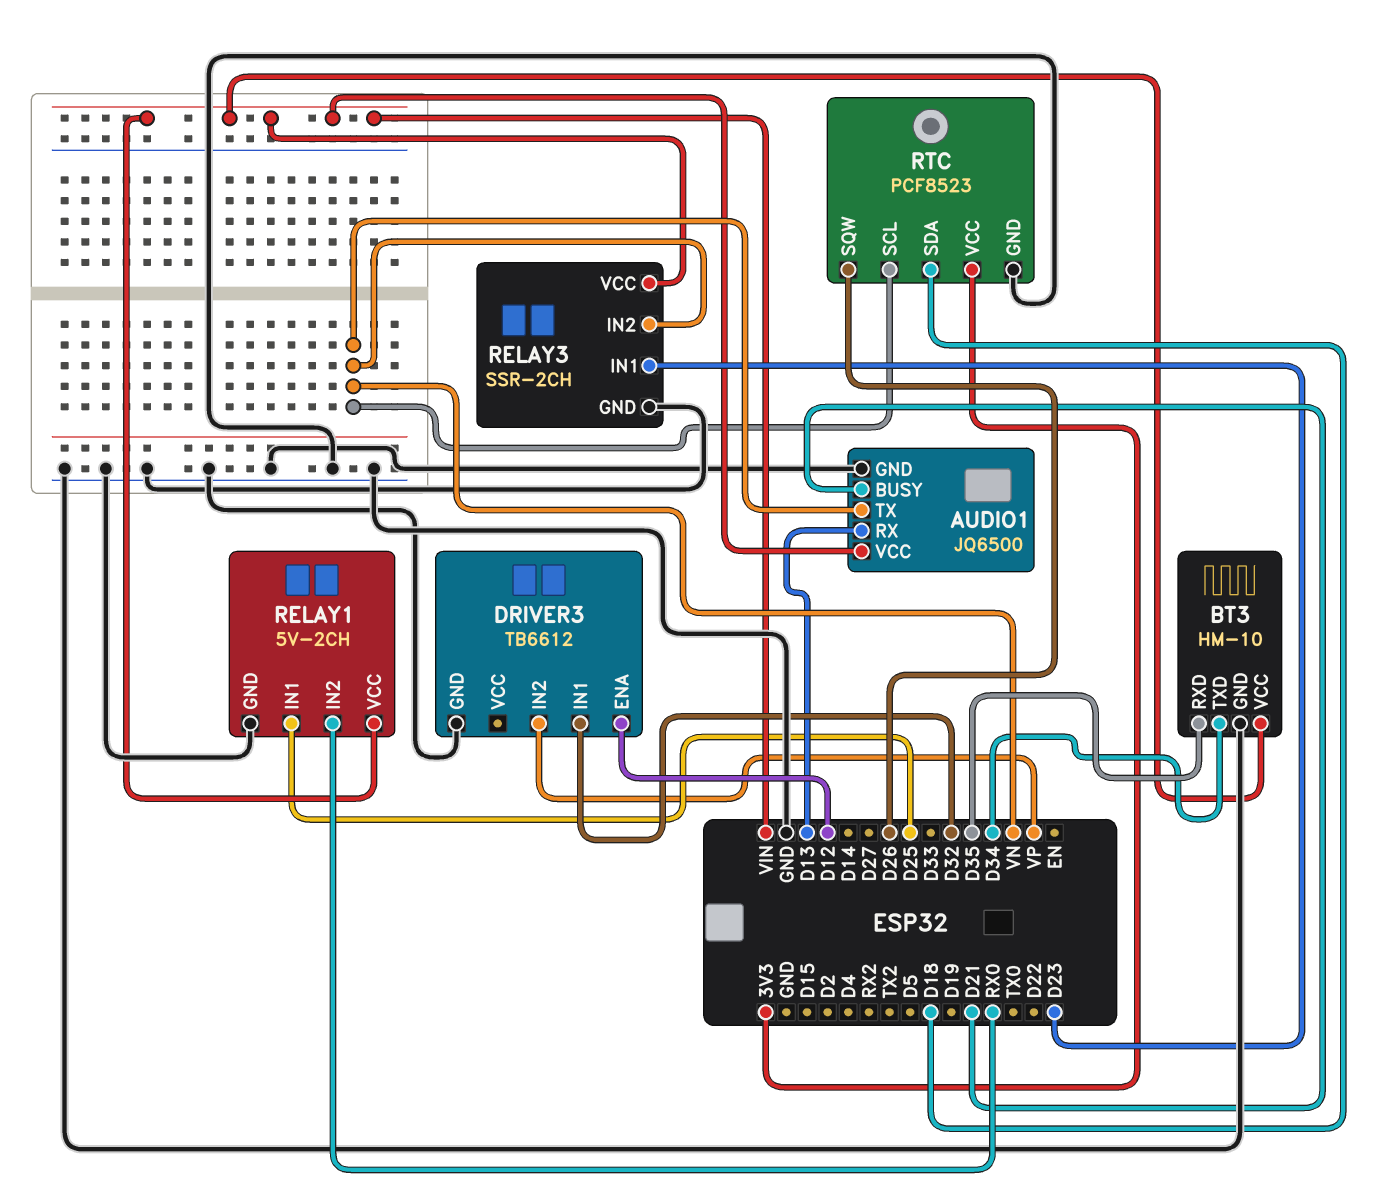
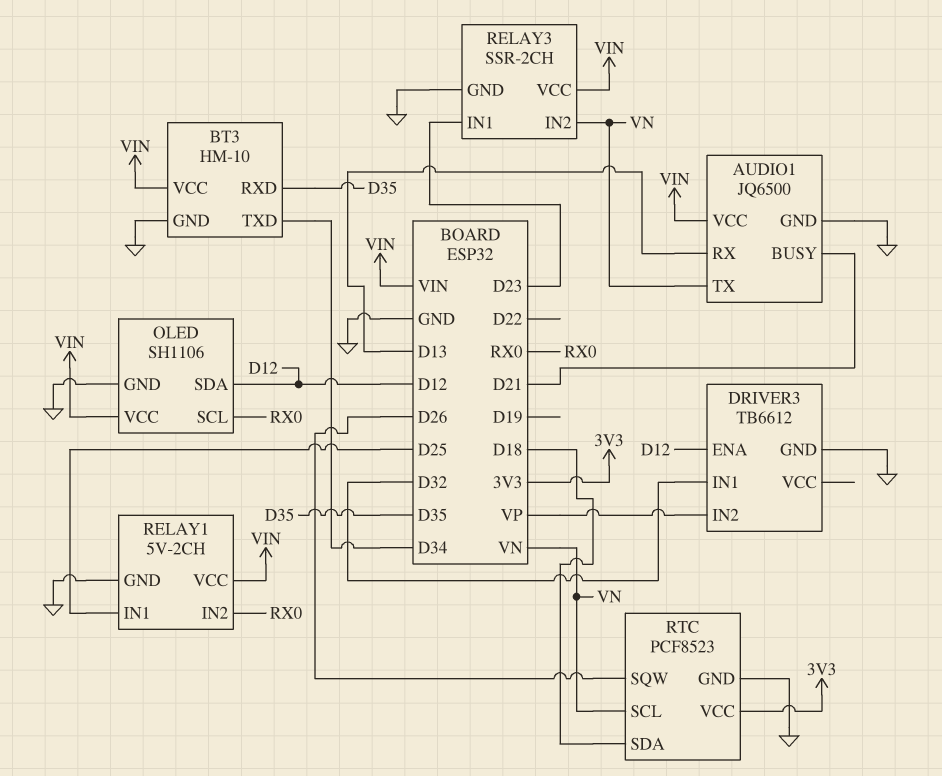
OLED: none -> SH1106
OLED pin GND: none -> GND
OLED pin SCL: none -> RX0
OLED pin SDA: none -> D12
OLED pin VCC: none -> VIN

